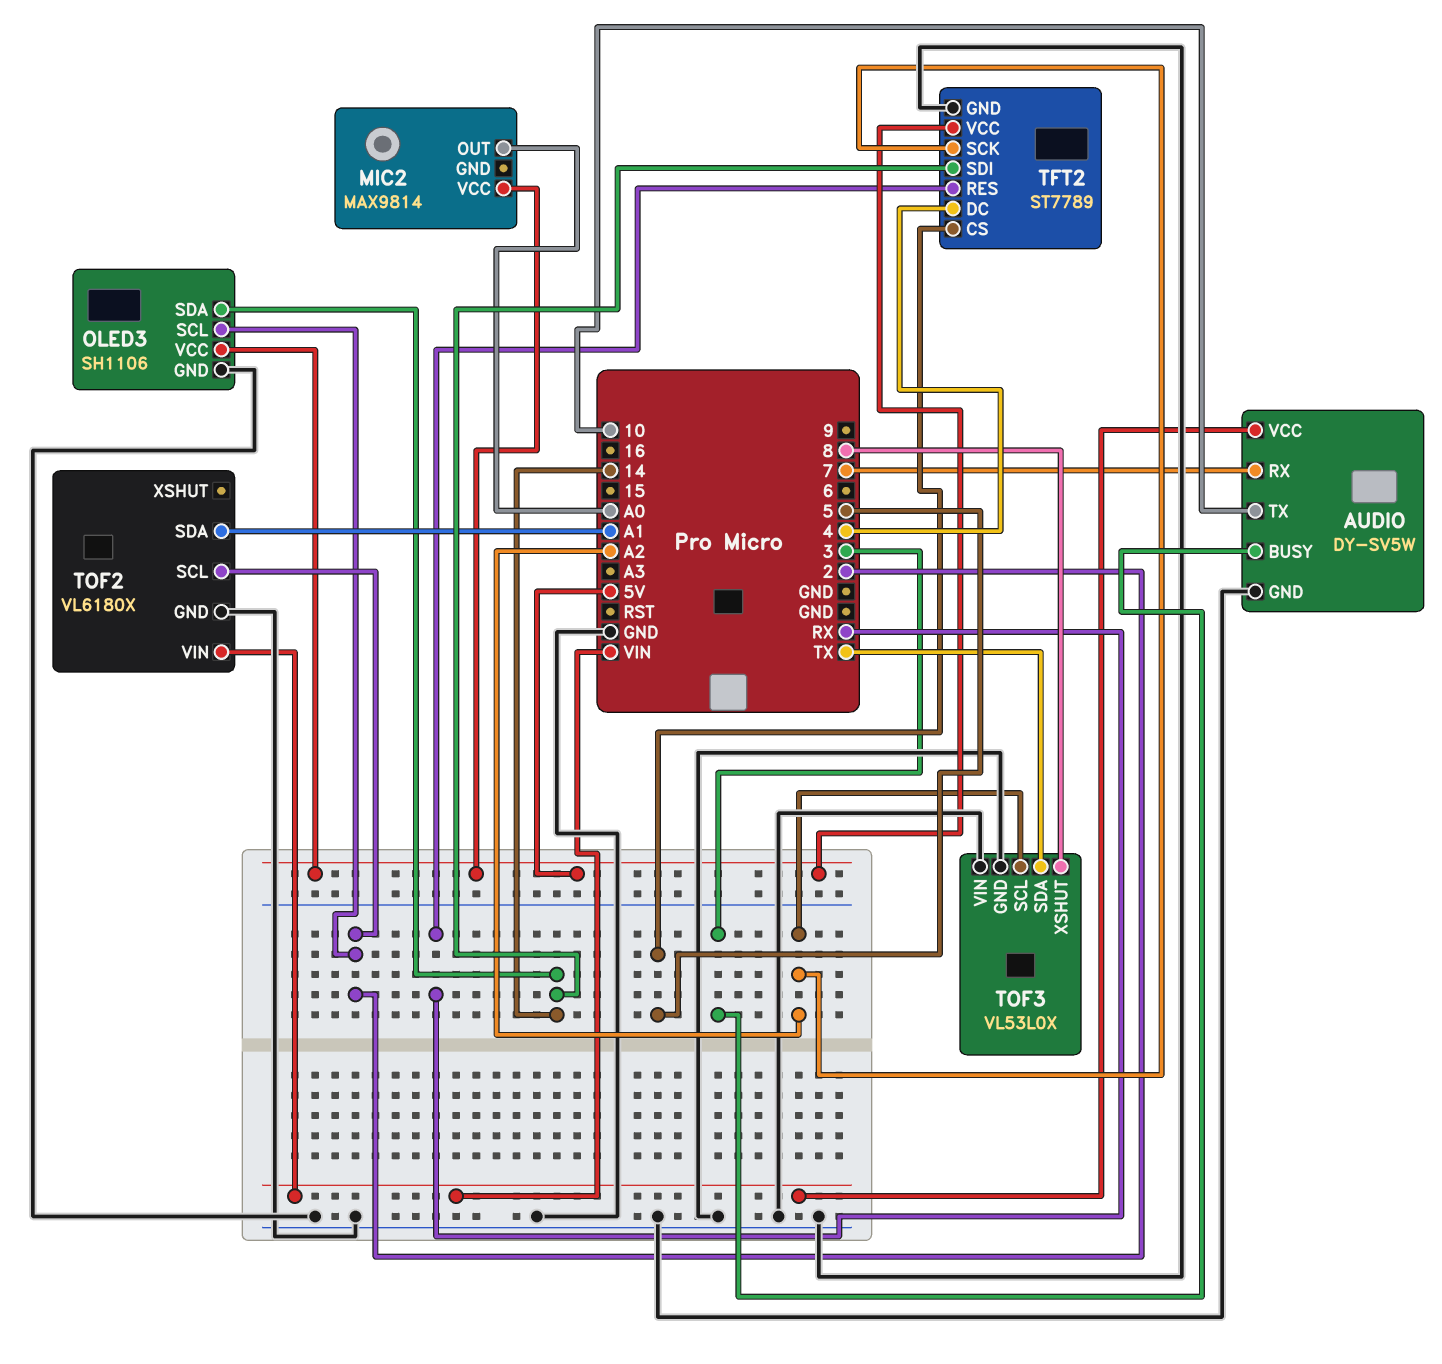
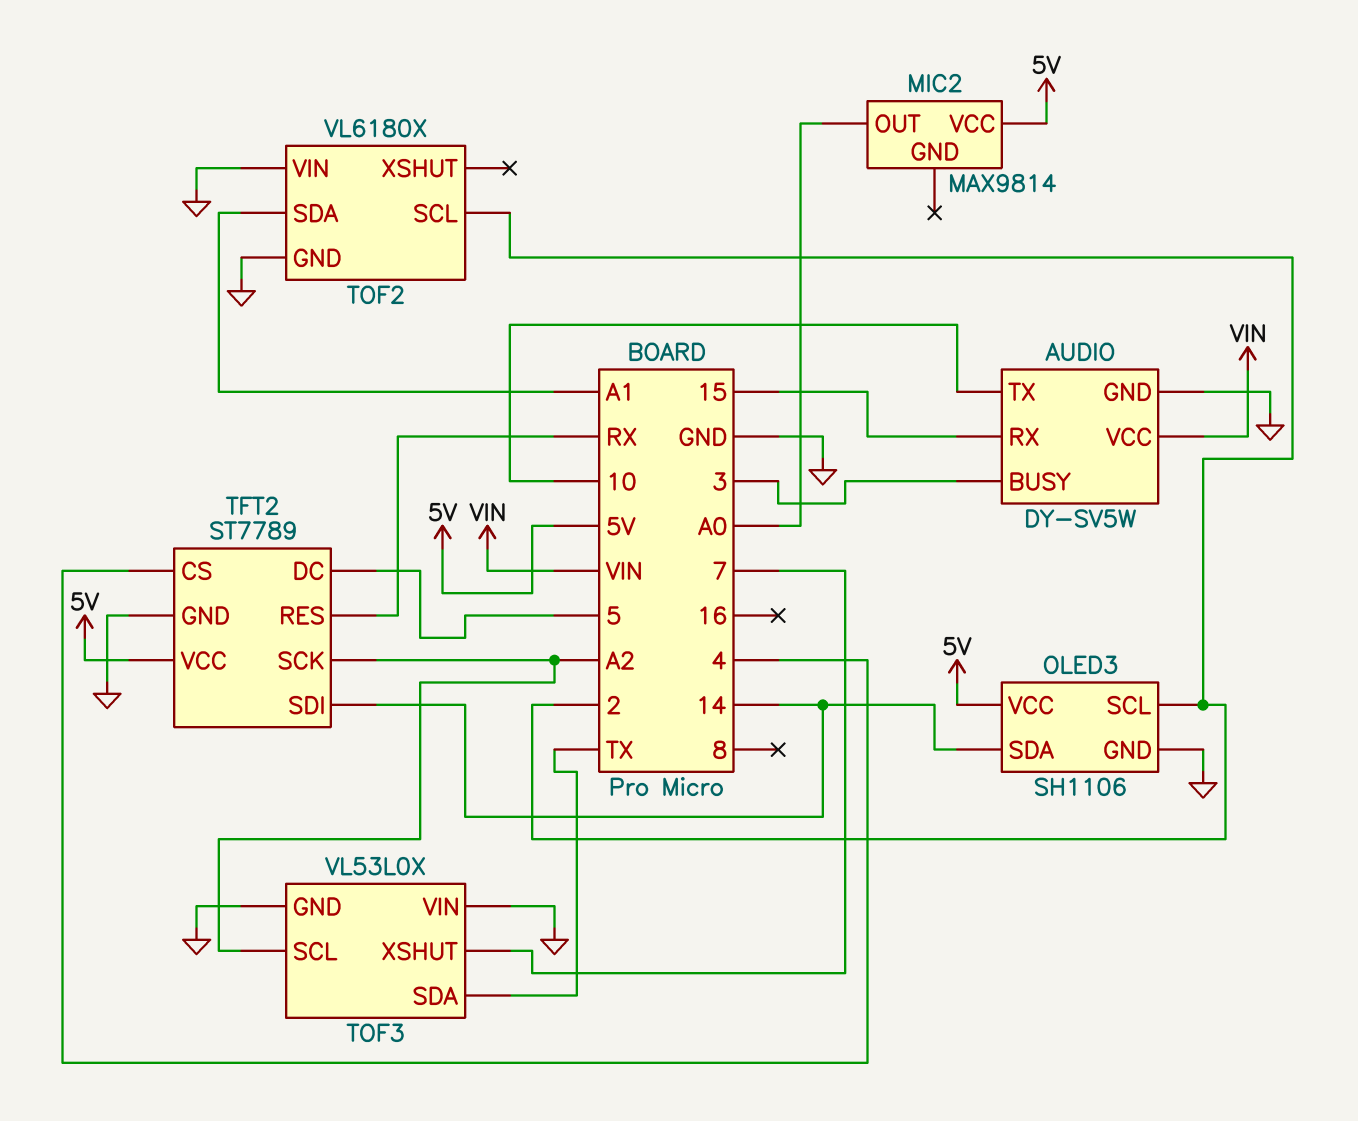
AUDIO pin RX: 7 -> 15
TFT2 pin CS: 5 -> 4
TFT2 pin DC: 4 -> 5
TOF2 pin VIN: VIN -> GND
TOF3 pin XSHUT: 8 -> 7

